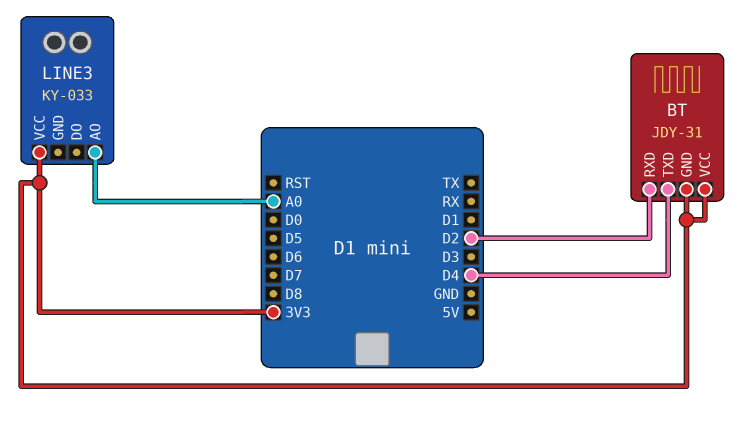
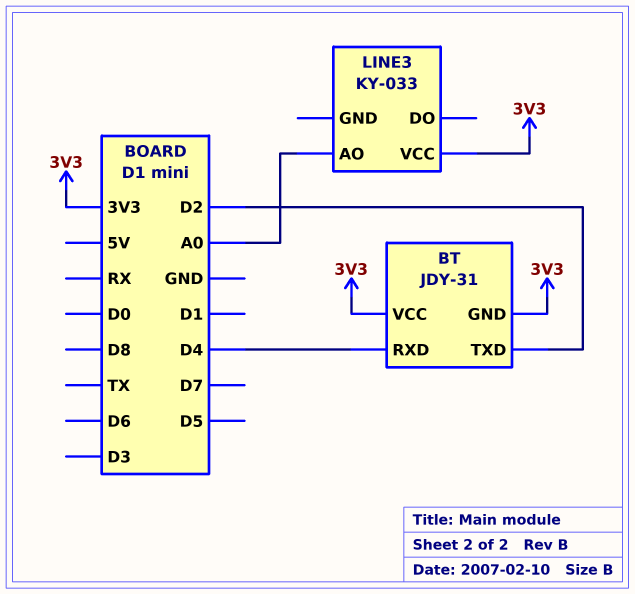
BT pin RXD: D2 -> D4
BT pin TXD: D4 -> D2

